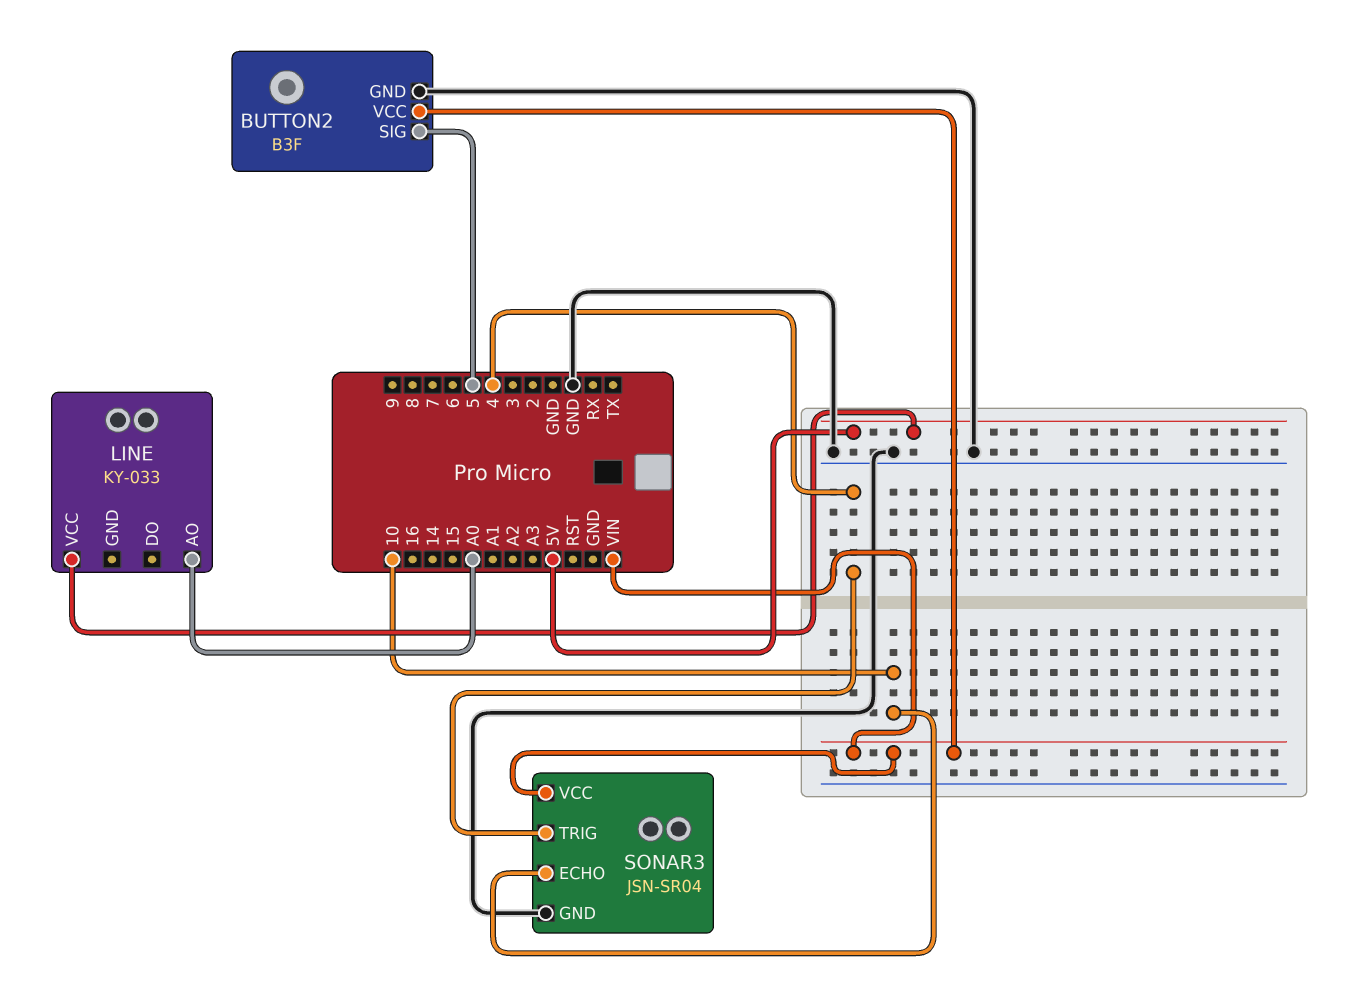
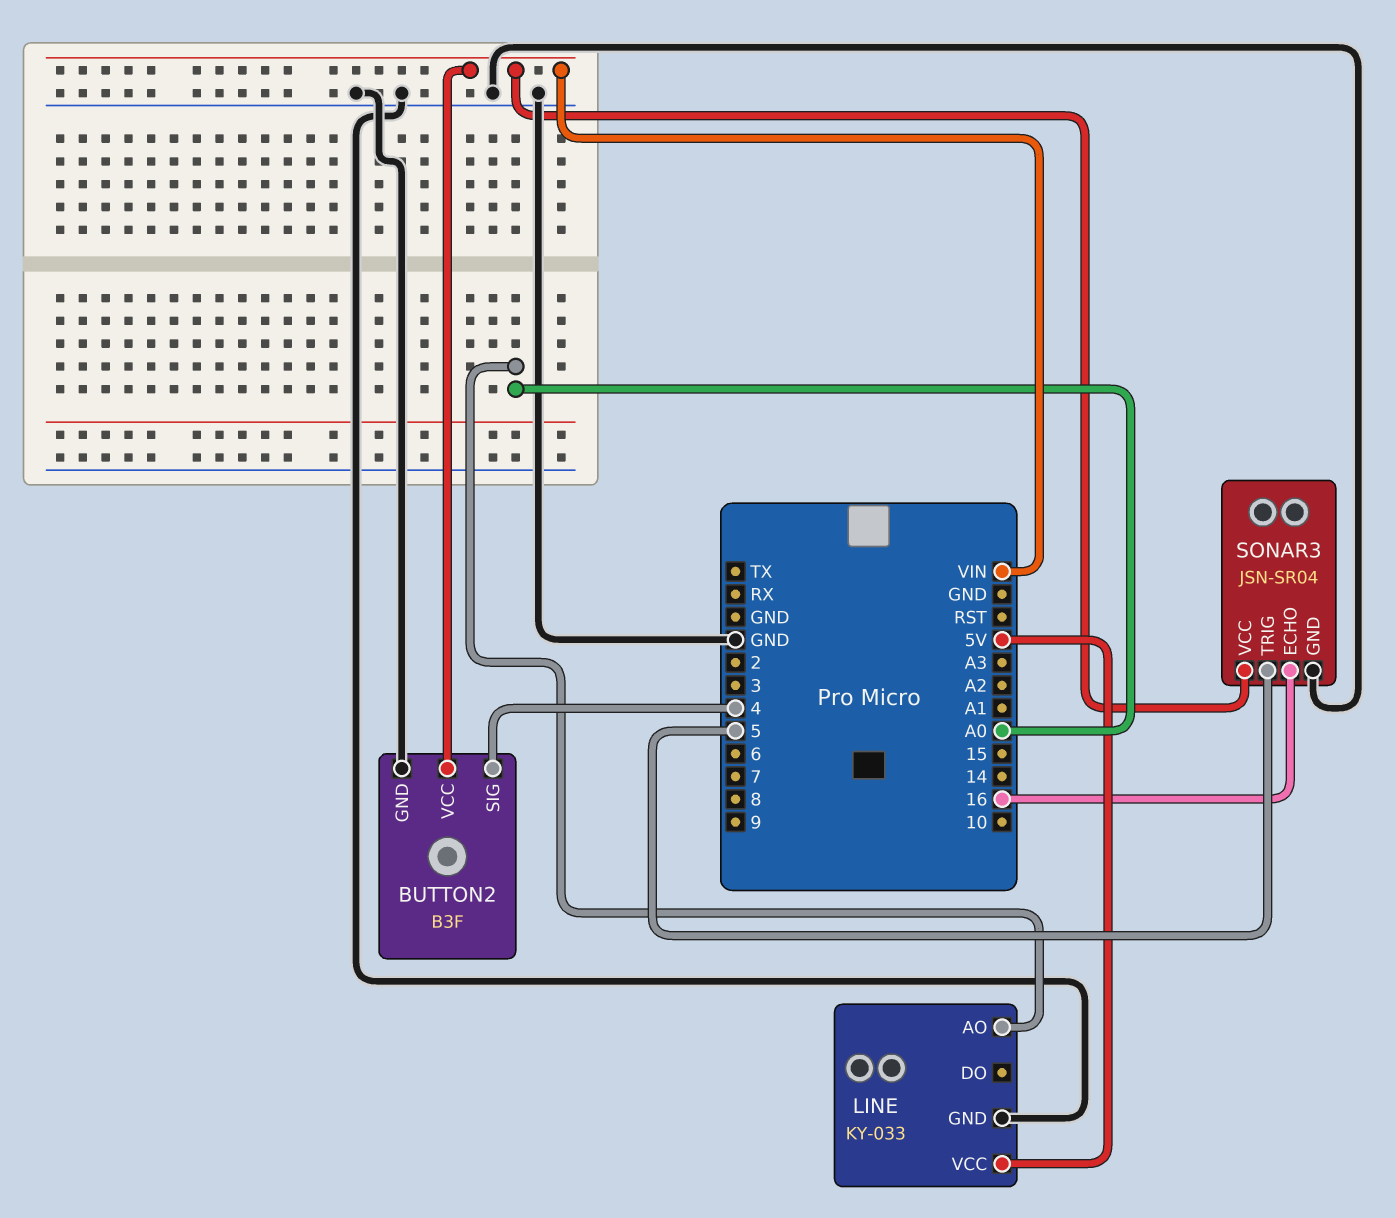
BUTTON2 pin SIG: 5 -> 4
LINE pin GND: none -> GND
SONAR3 pin ECHO: 10 -> 16
SONAR3 pin TRIG: 4 -> 5

